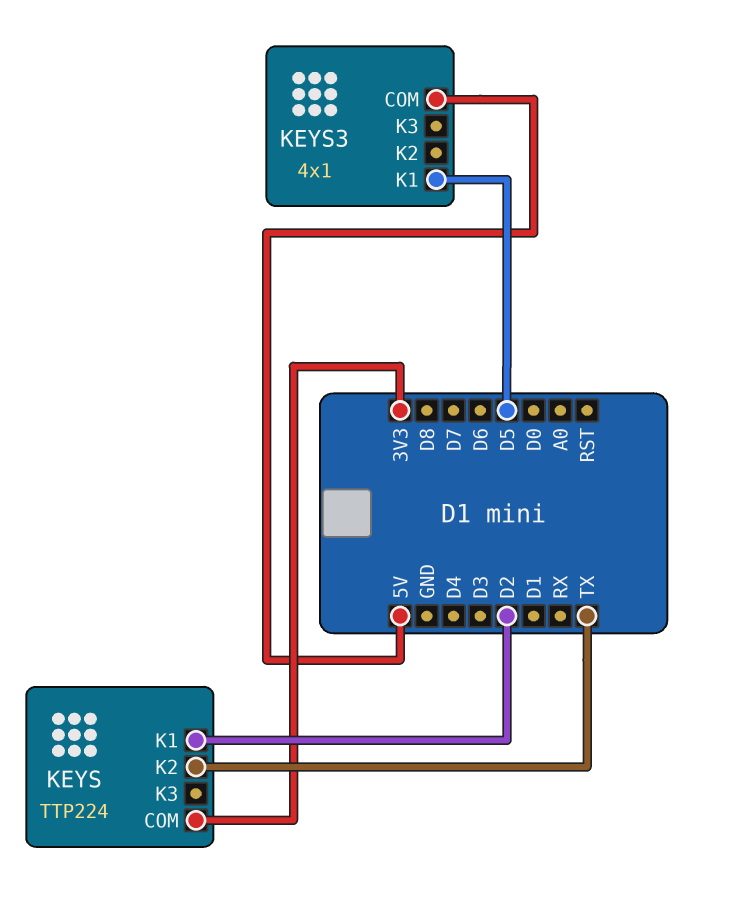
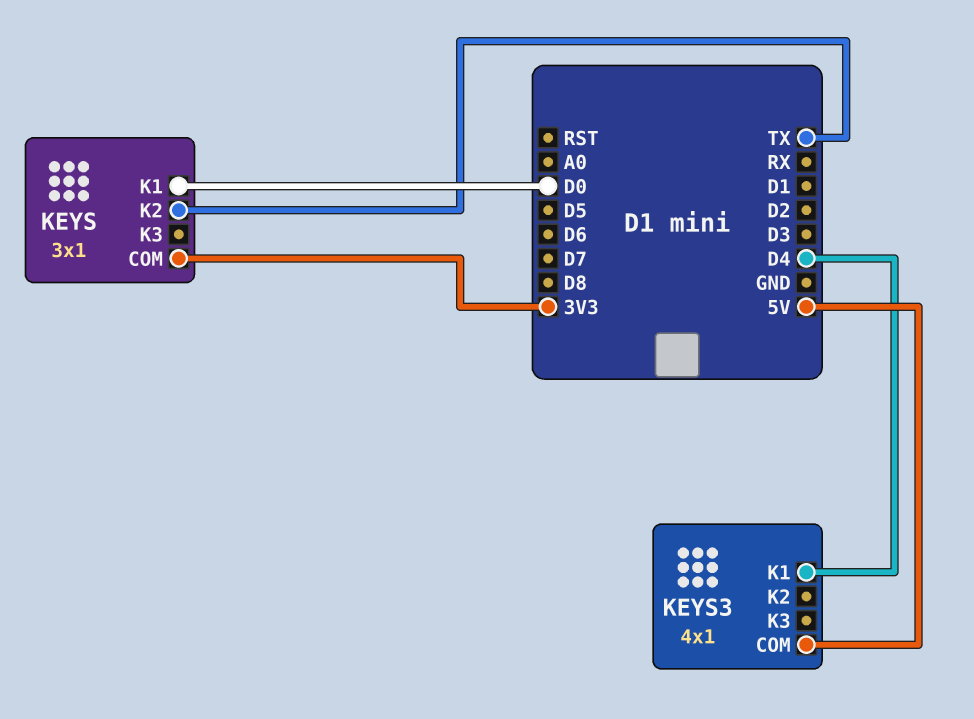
KEYS: TTP224 -> 3x1
KEYS pin K1: D2 -> D0
KEYS3 pin K1: D5 -> D4

